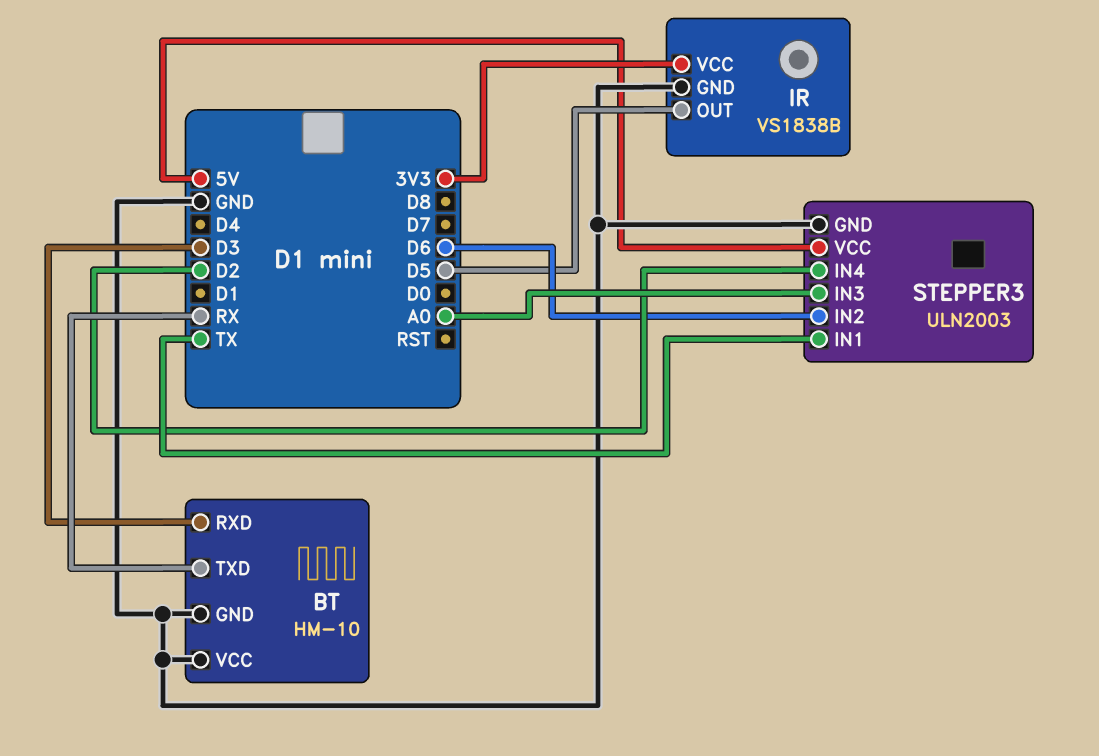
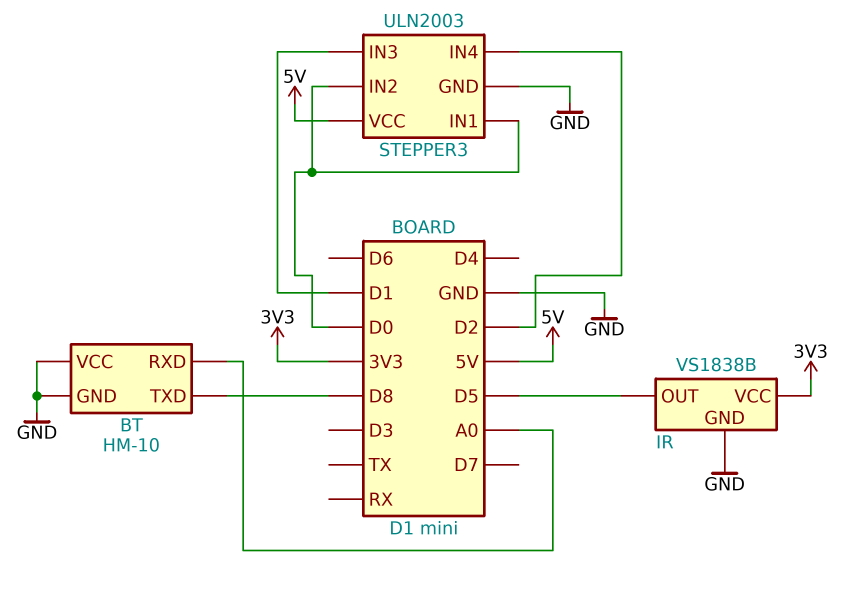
BT pin RXD: D3 -> A0
BT pin TXD: RX -> D8
STEPPER3 pin IN1: TX -> D0
STEPPER3 pin IN2: D6 -> D0
STEPPER3 pin IN3: A0 -> D1

